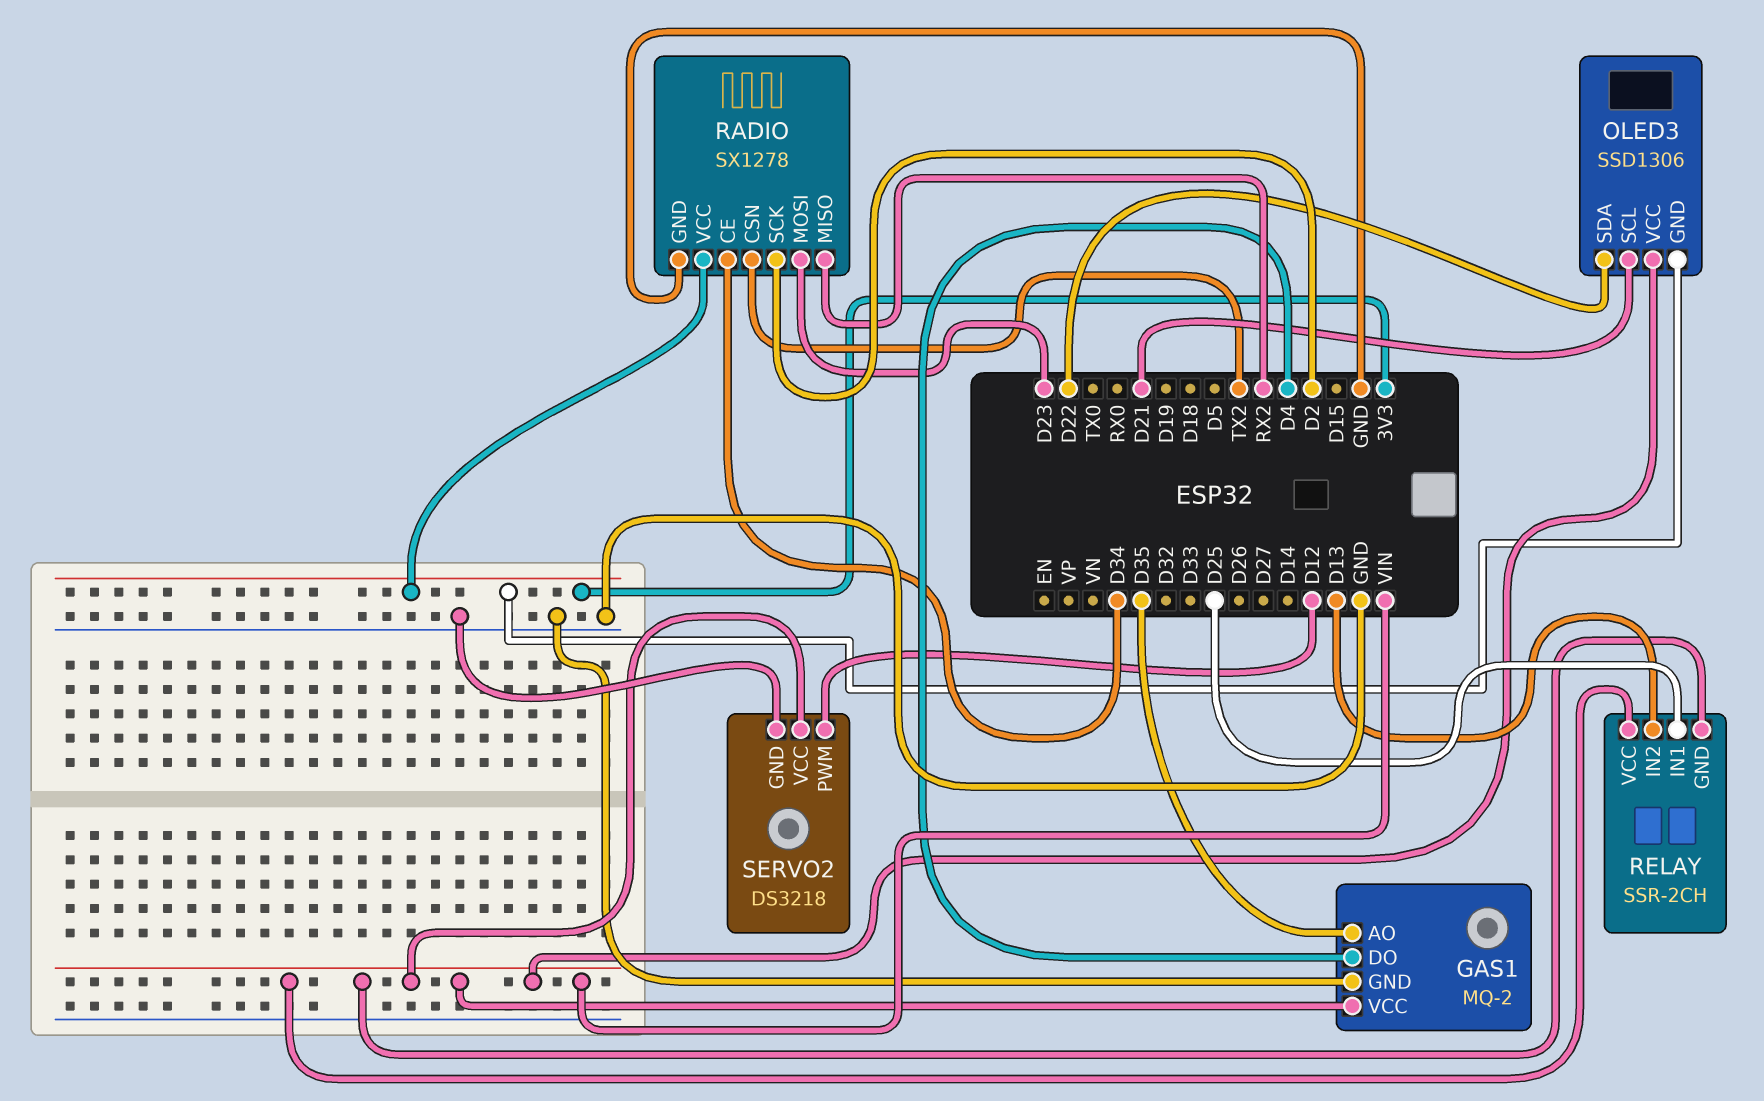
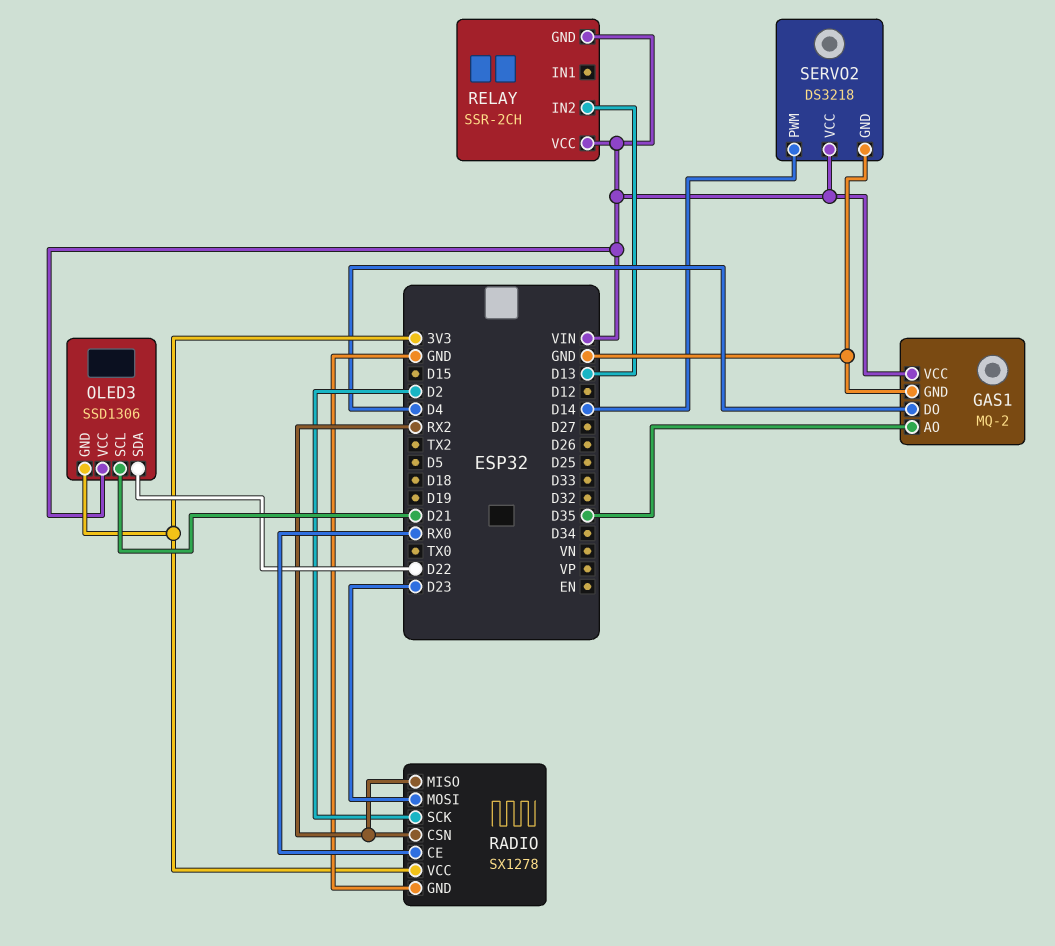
RADIO pin CE: D34 -> RX0
RADIO pin CSN: TX2 -> RX2
RELAY pin IN1: D25 -> none
SERVO2 pin PWM: D12 -> D14

